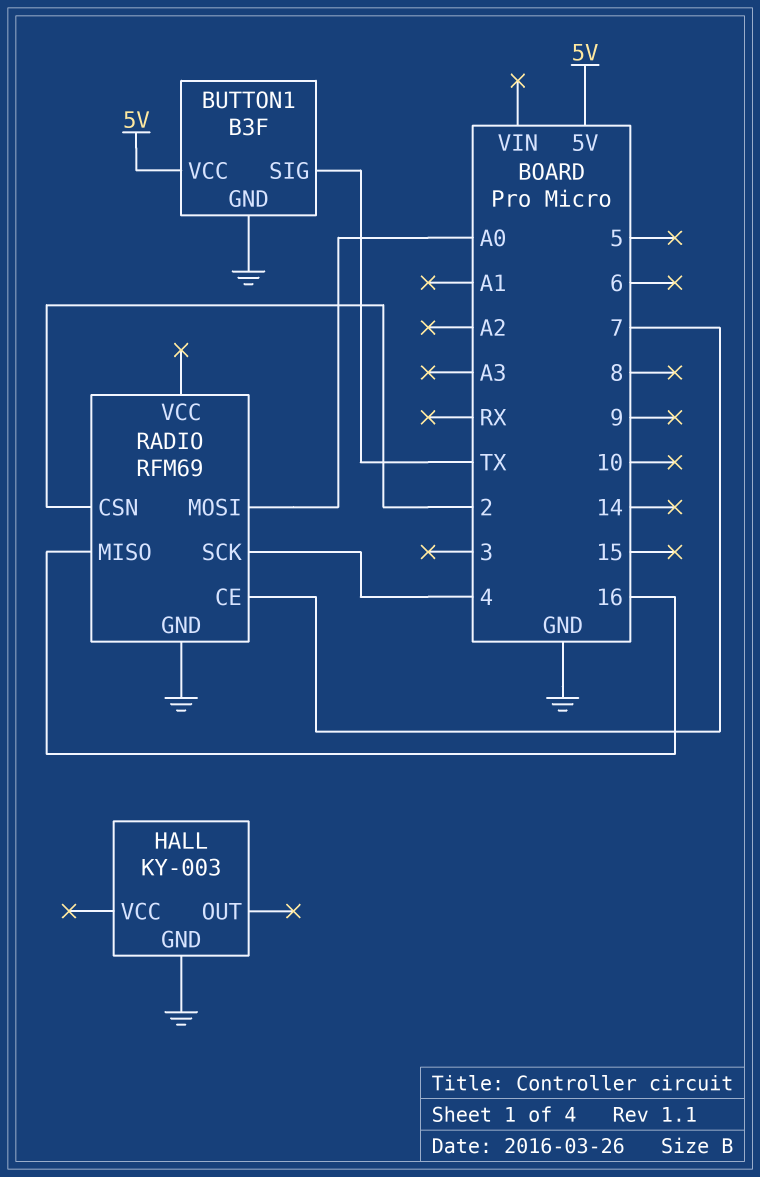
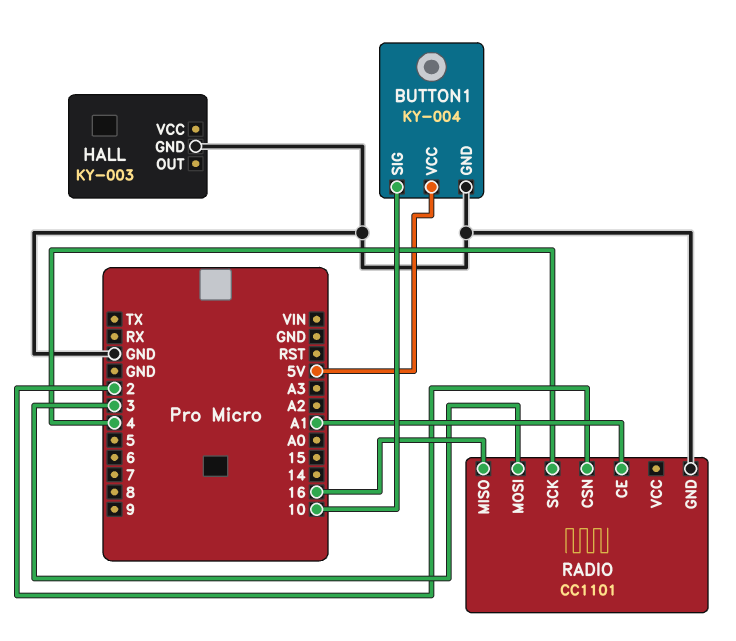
BUTTON1: B3F -> KY-004
BUTTON1 pin SIG: TX -> 10
RADIO: RFM69 -> CC1101
RADIO pin CE: 7 -> A1
RADIO pin MOSI: A0 -> 3

